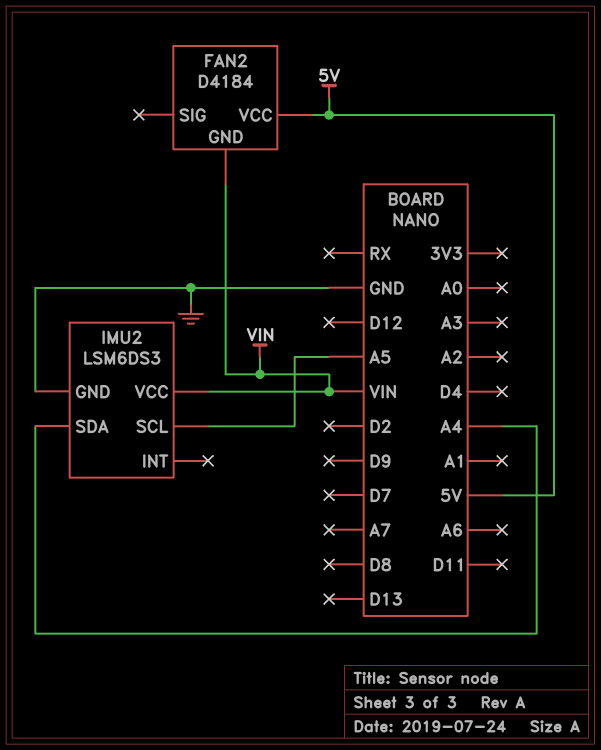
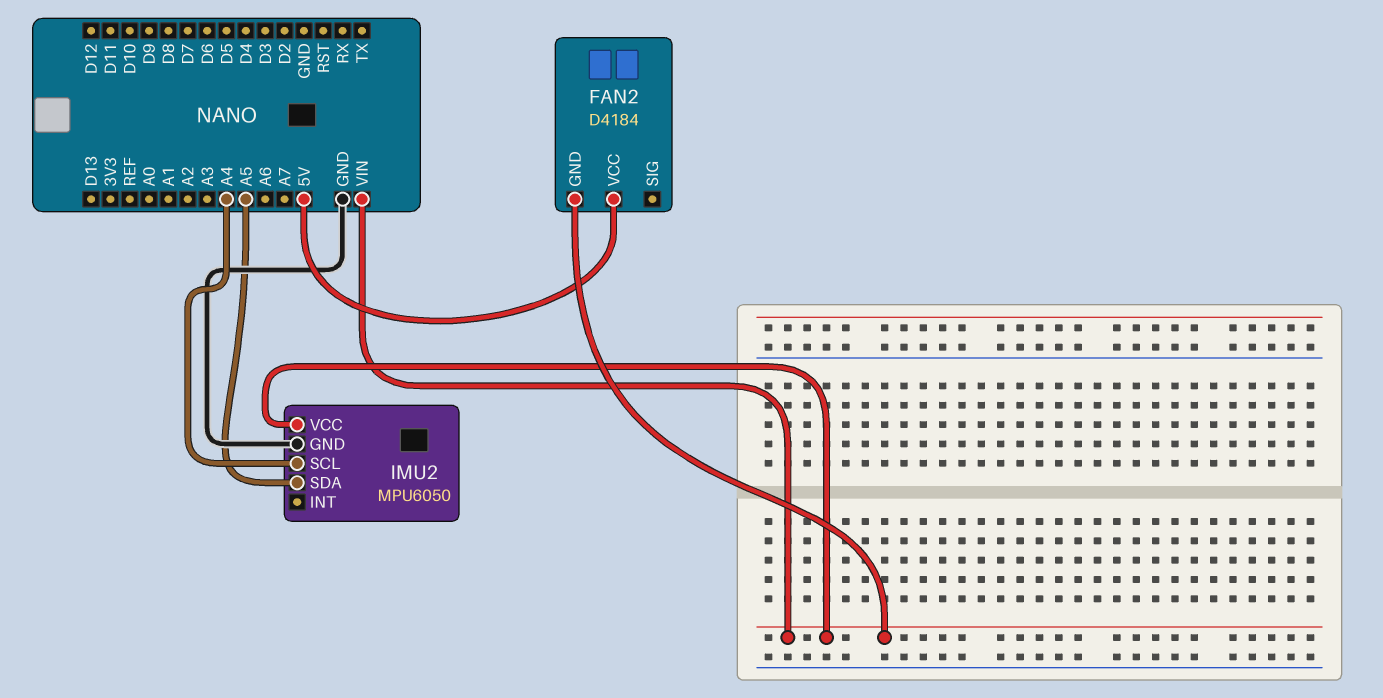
IMU2: LSM6DS3 -> MPU6050
IMU2 pin SCL: A5 -> A4
IMU2 pin SDA: A4 -> A5

